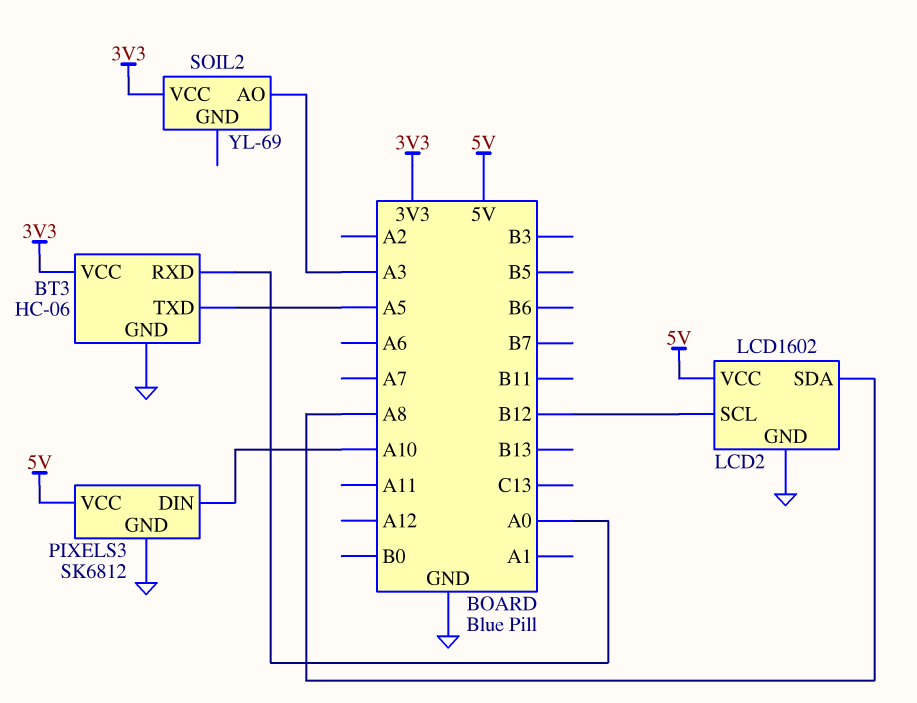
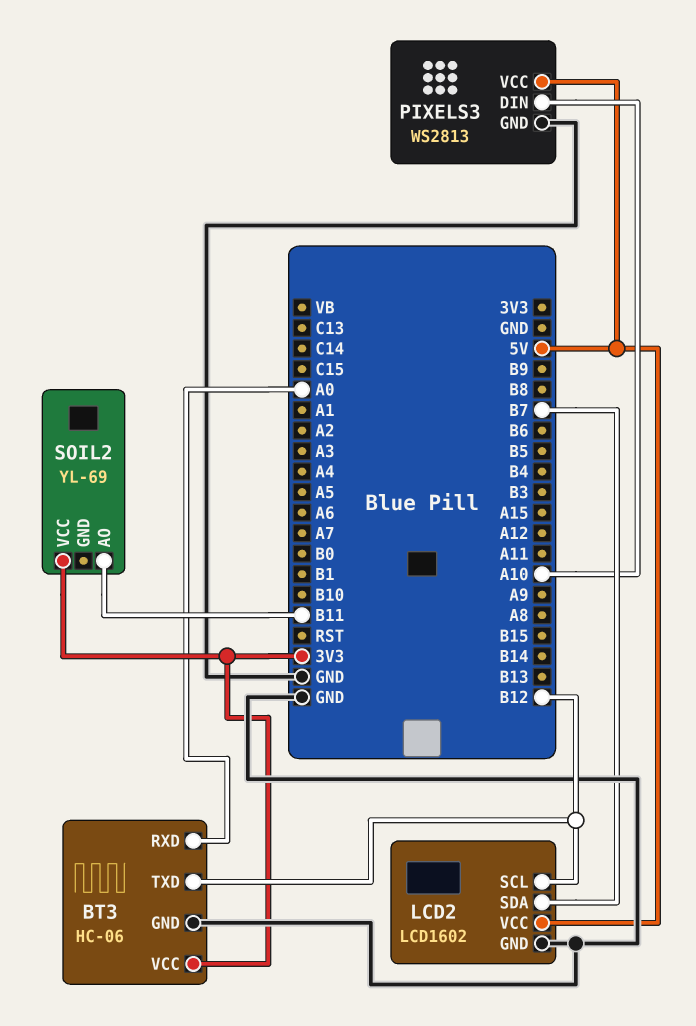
BT3 pin TXD: A5 -> B12
LCD2 pin SDA: A8 -> B7
PIXELS3: SK6812 -> WS2813
SOIL2 pin AO: A3 -> B11

